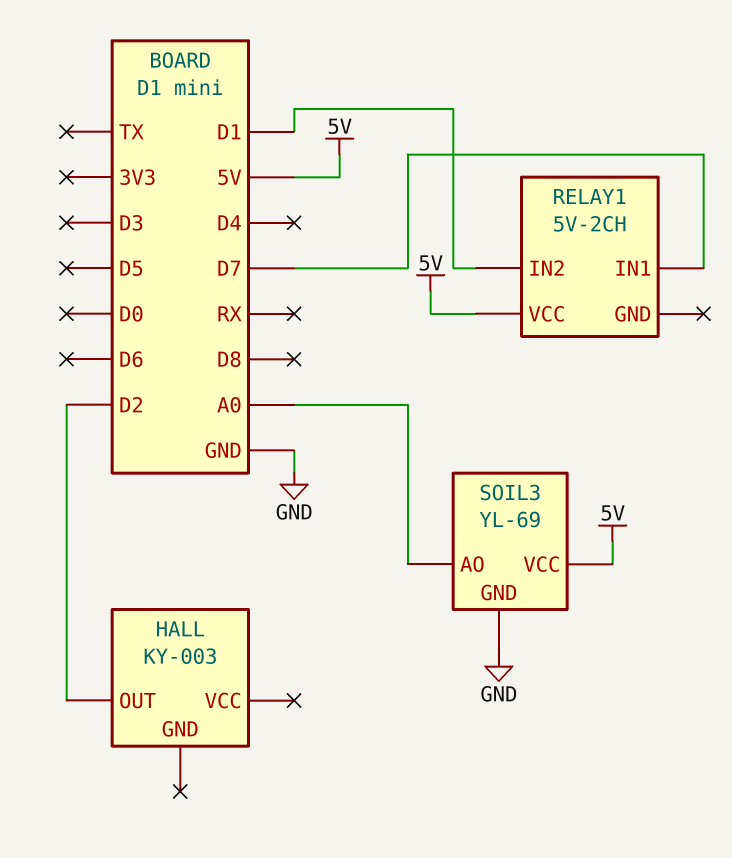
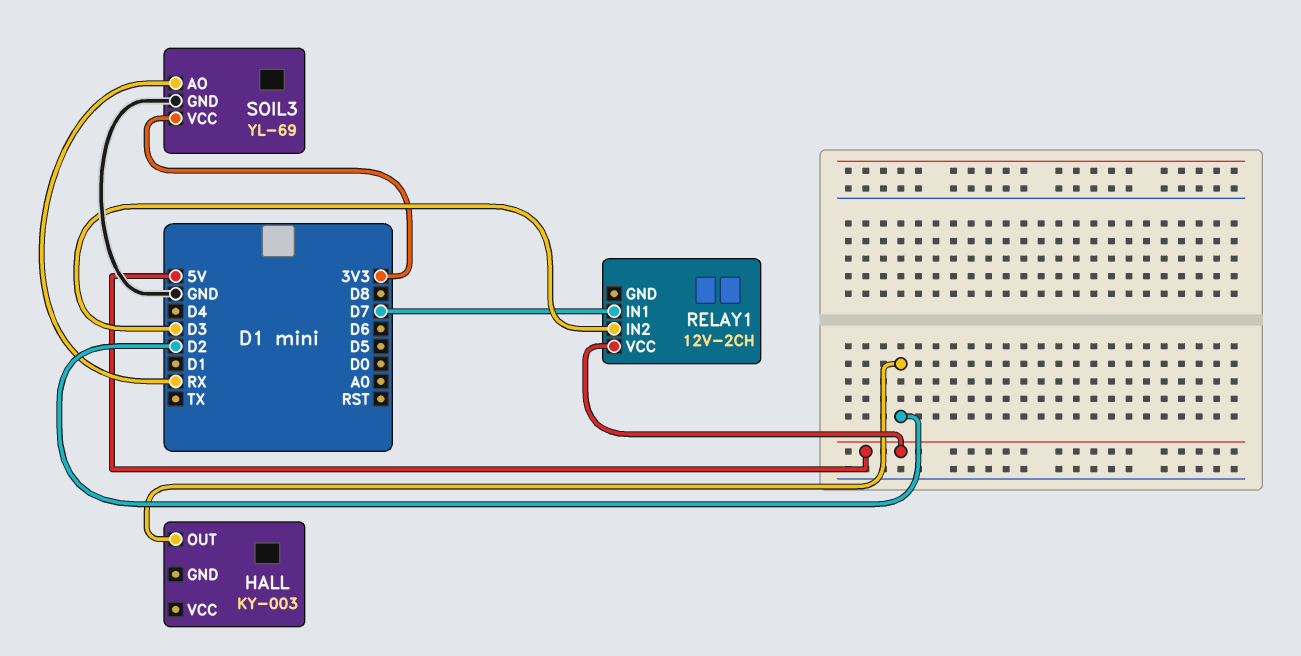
RELAY1: 5V-2CH -> 12V-2CH
RELAY1 pin IN2: D1 -> D3
SOIL3 pin AO: A0 -> RX
SOIL3 pin VCC: 5V -> 3V3

